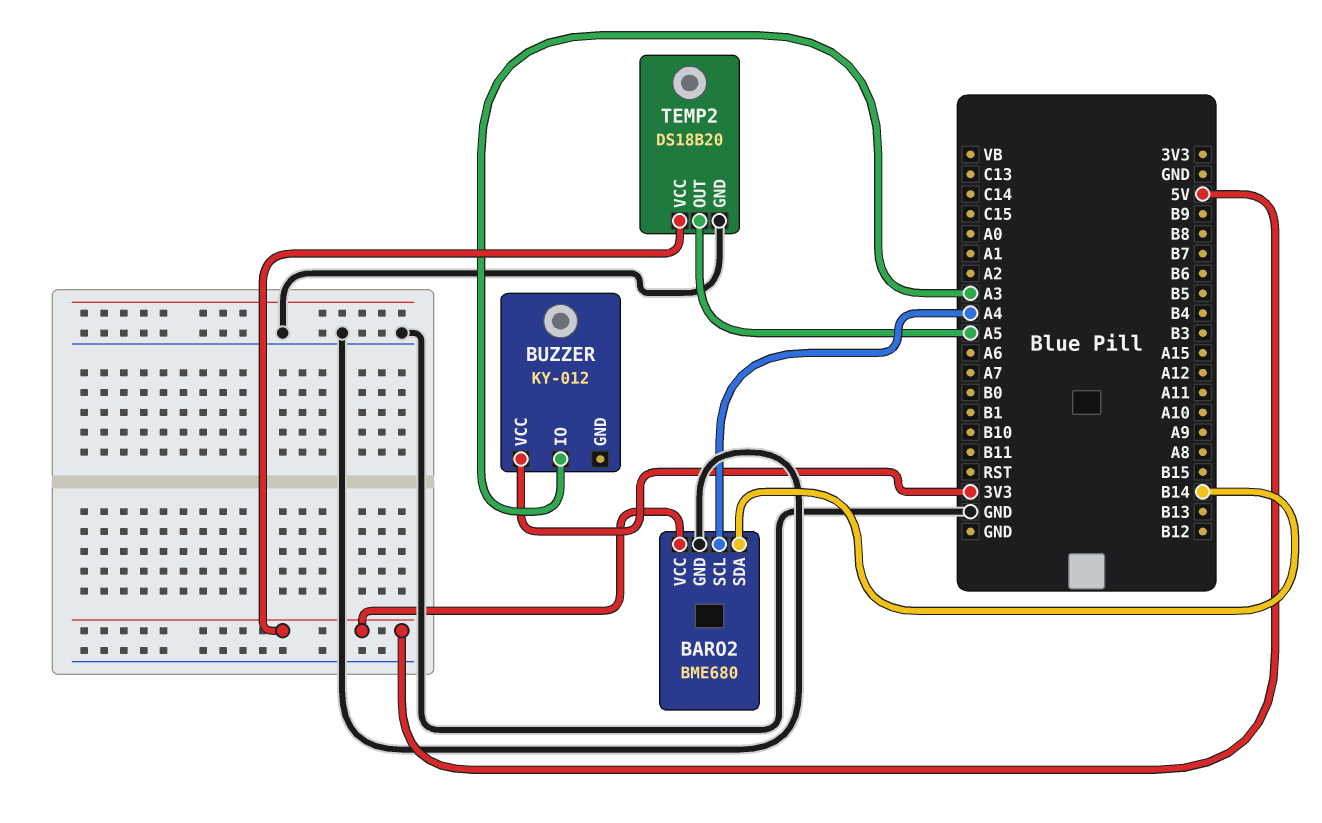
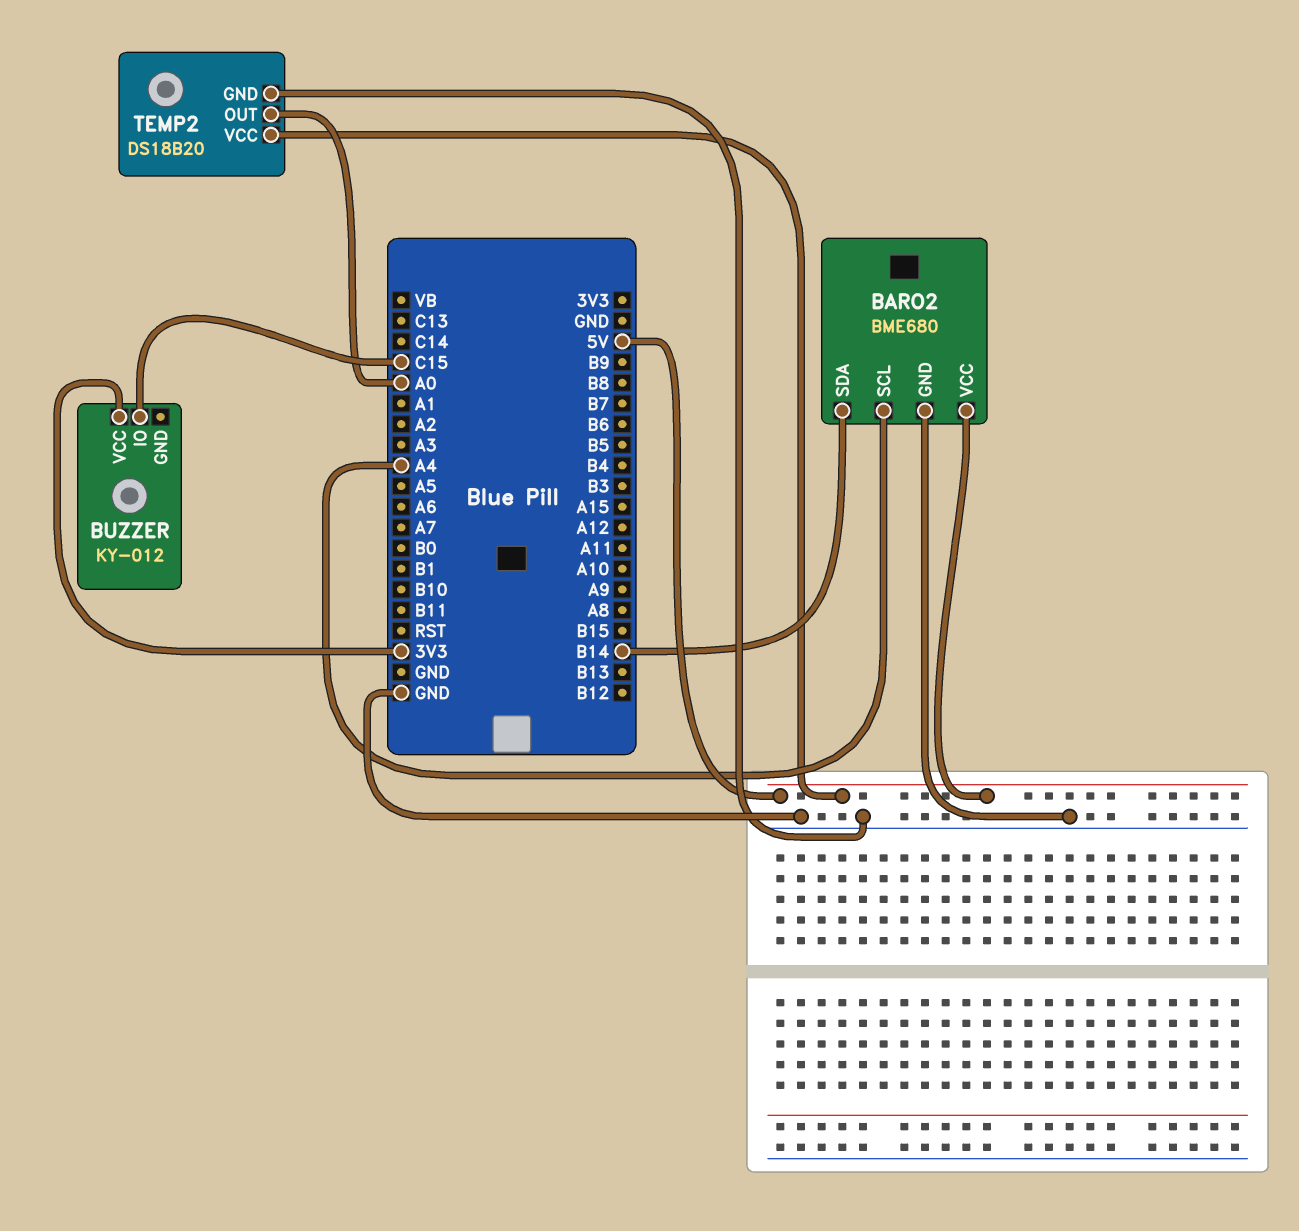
BUZZER pin IO: A3 -> C15
TEMP2 pin OUT: A5 -> A0

